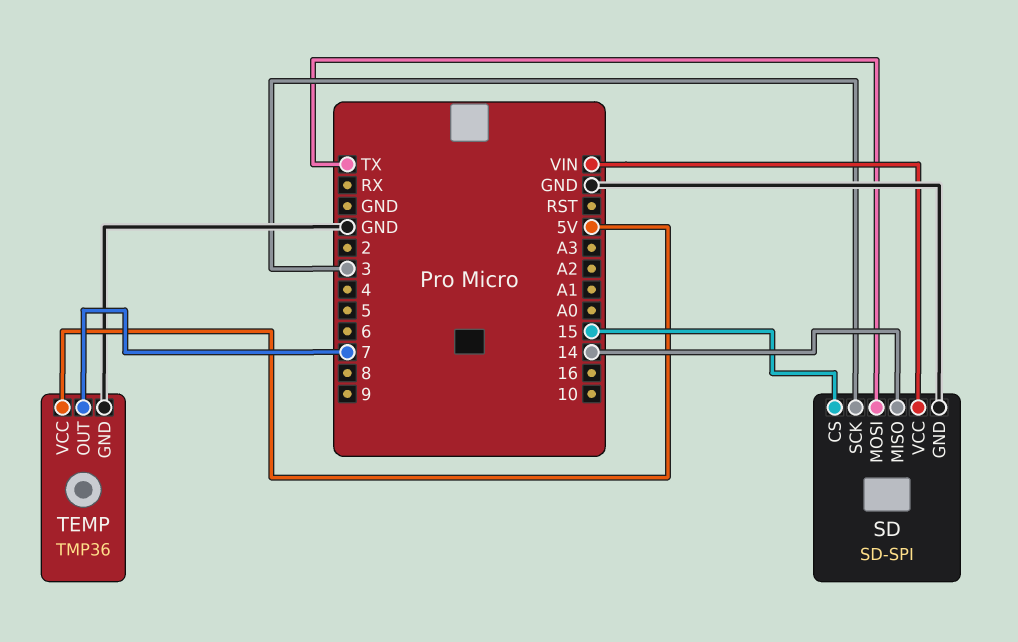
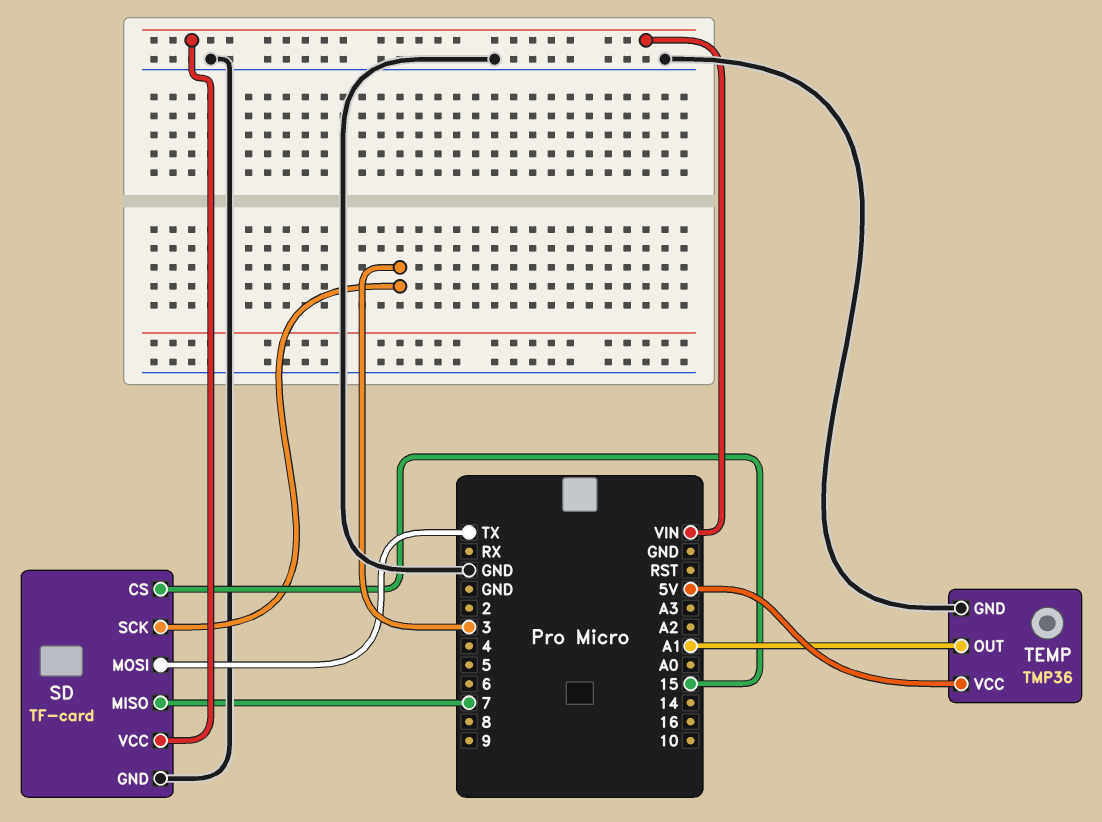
SD: SD-SPI -> TF-card
SD pin MISO: 14 -> 7
TEMP pin OUT: 7 -> A1

